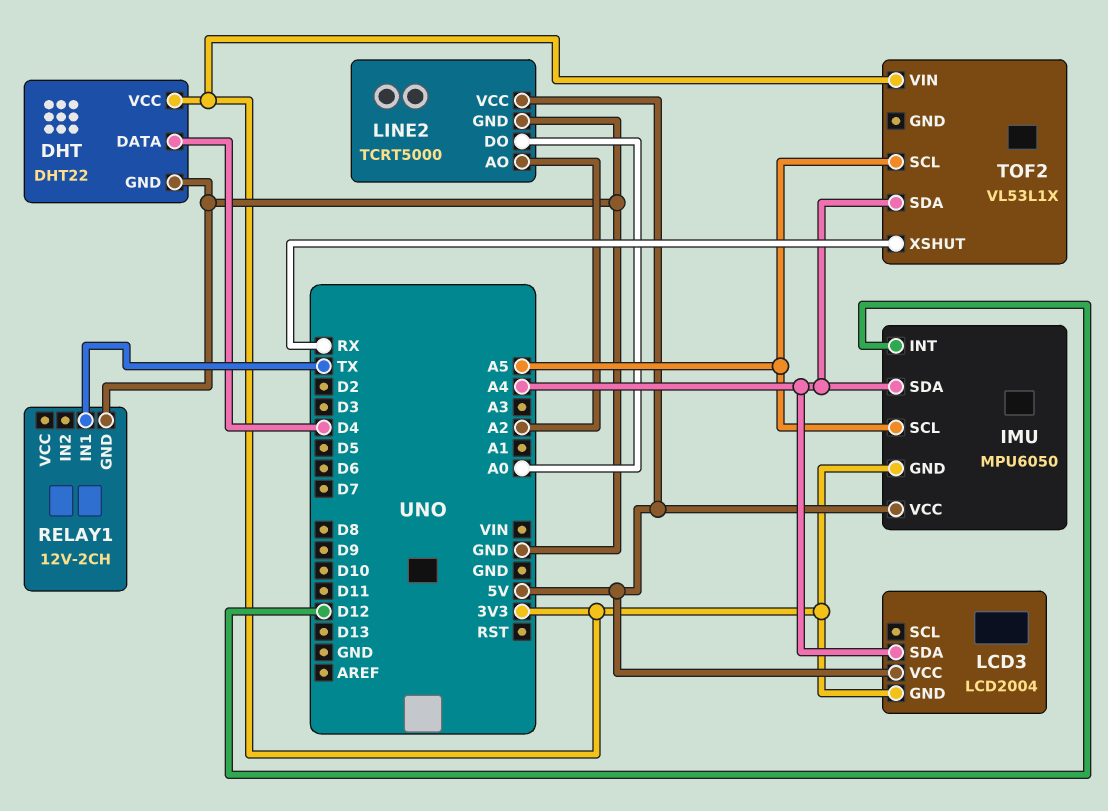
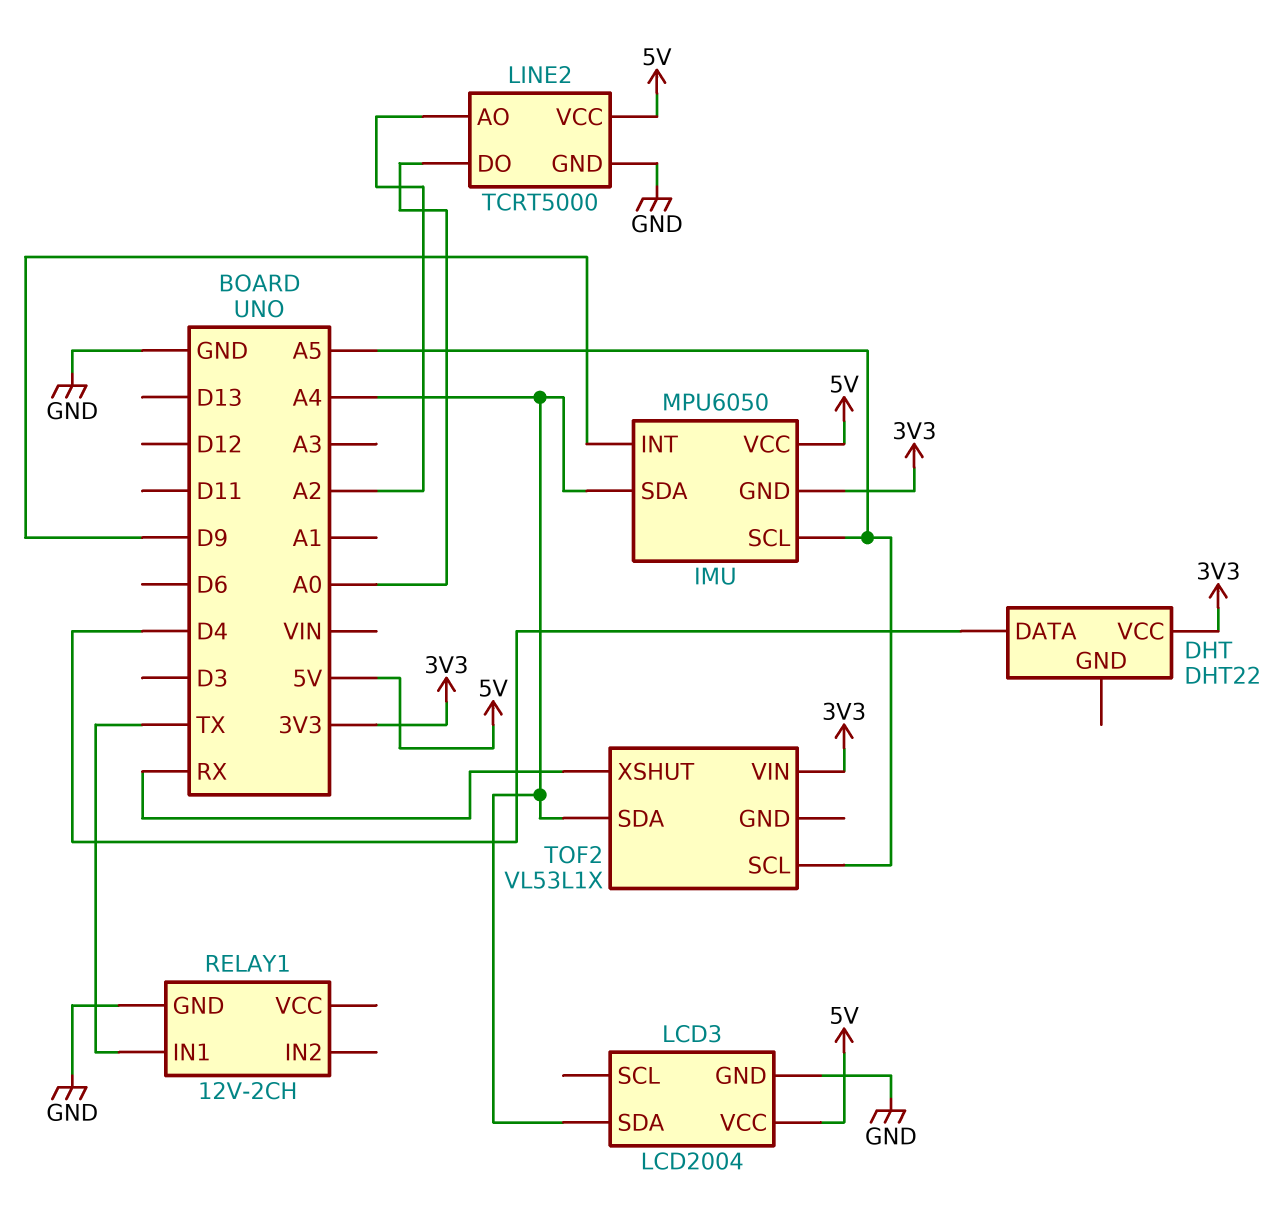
DHT pin GND: GND -> none
IMU pin INT: D12 -> D9
LCD3 pin GND: 3V3 -> GND

